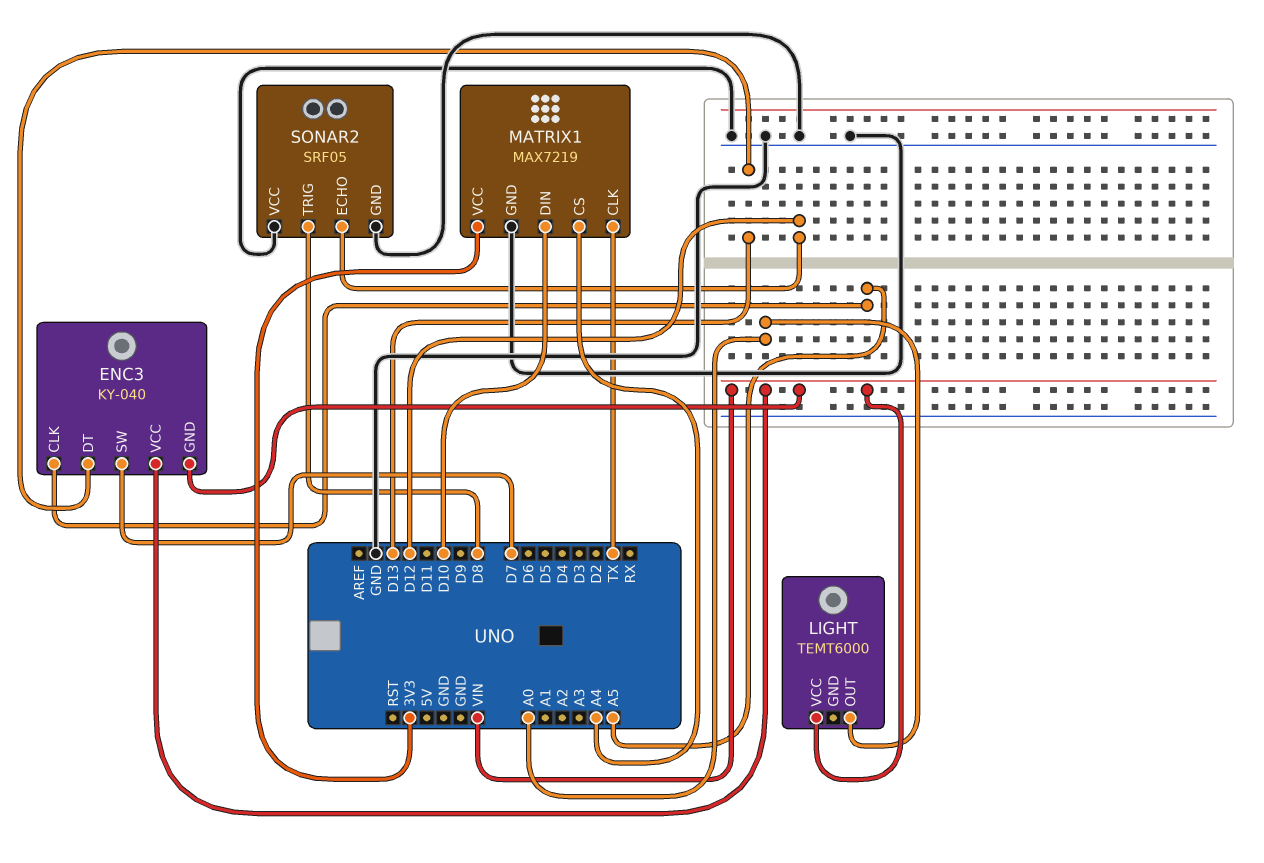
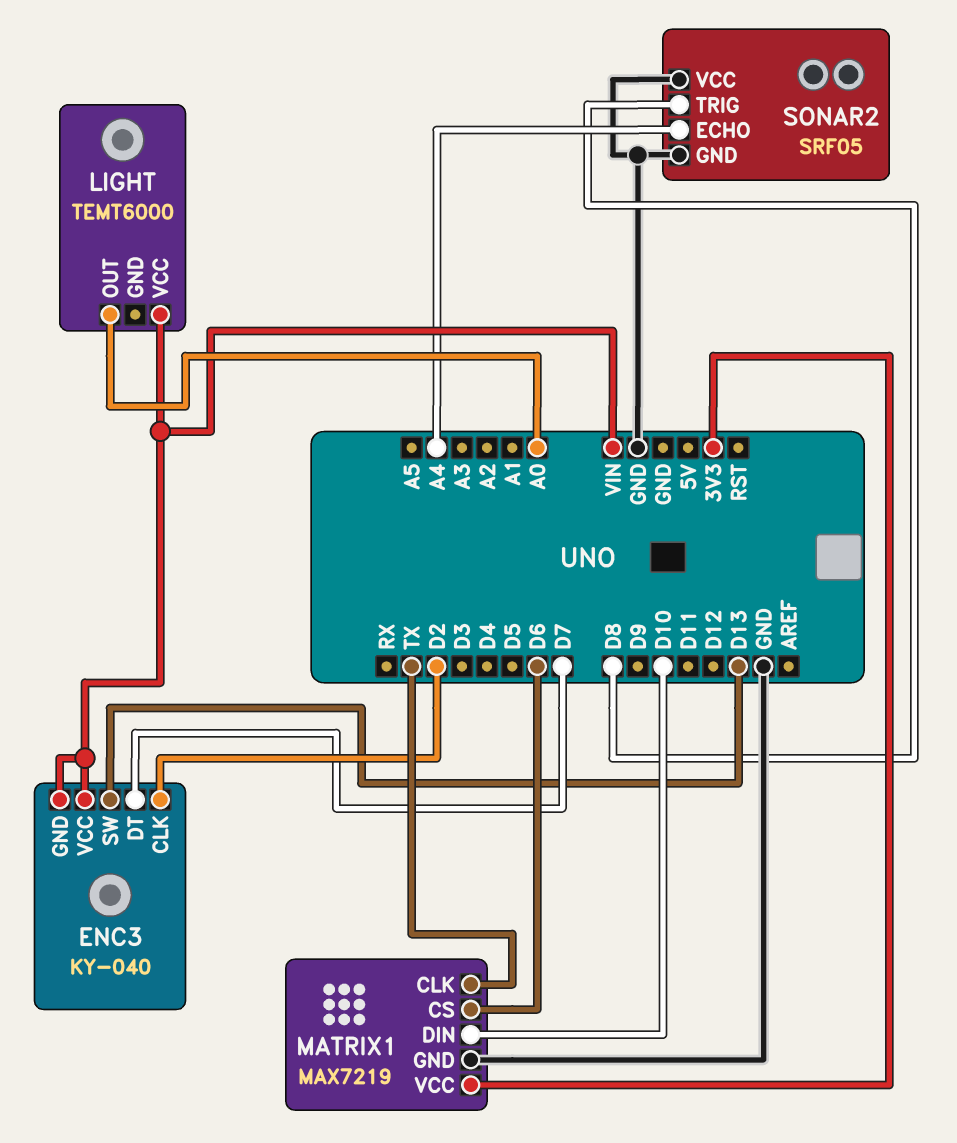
ENC3 pin CLK: A5 -> D2
ENC3 pin DT: D13 -> D7
ENC3 pin SW: D7 -> D13
MATRIX1 pin CS: A4 -> D6
SONAR2 pin ECHO: D12 -> A4

